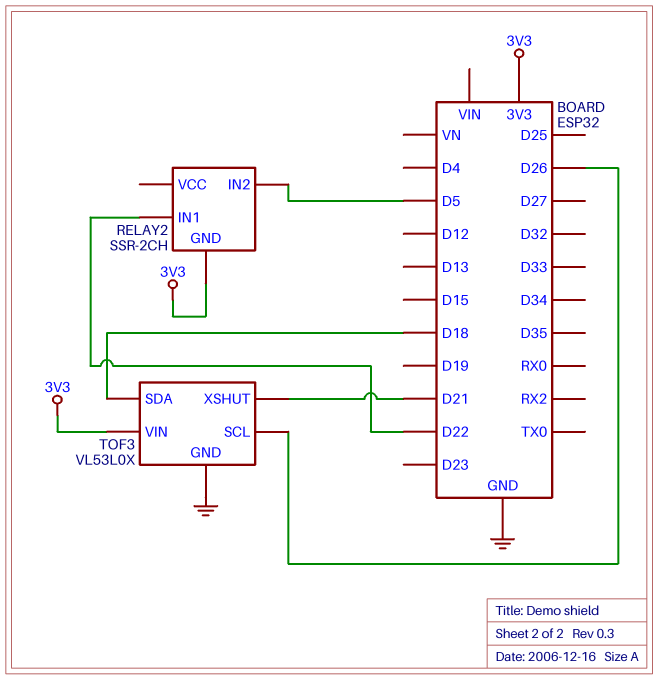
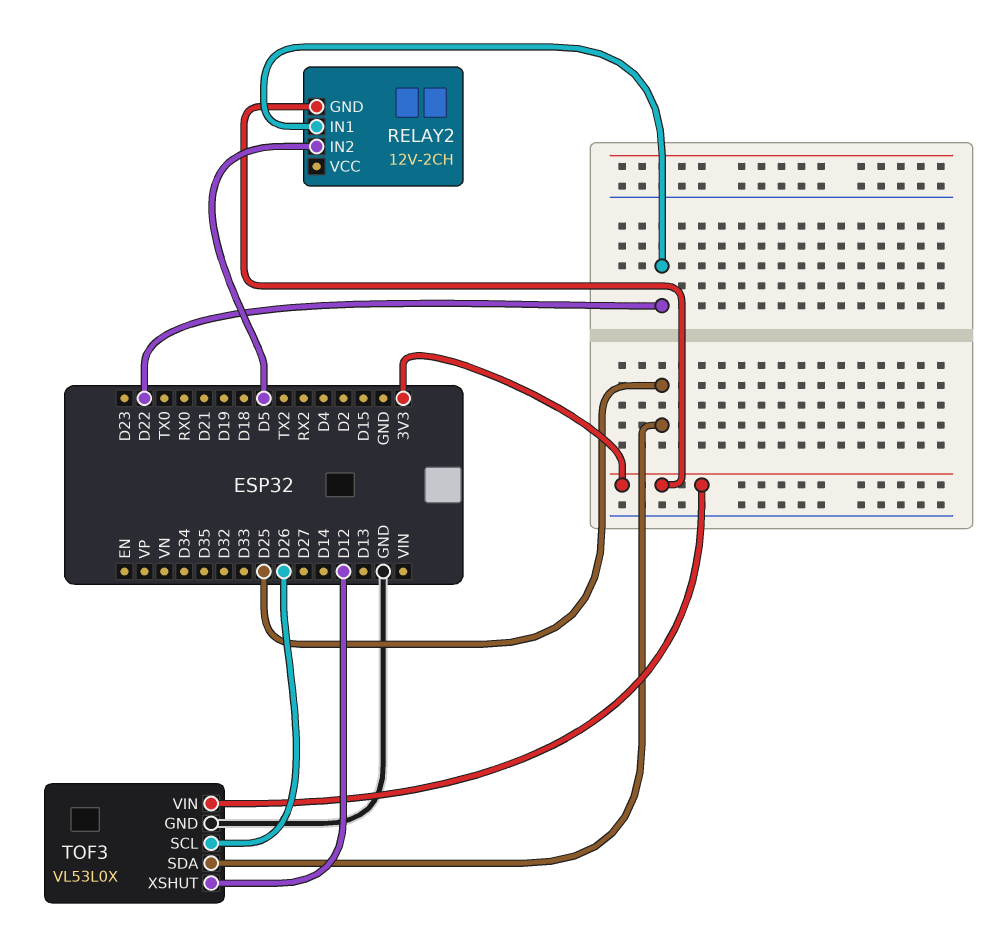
RELAY2: SSR-2CH -> 12V-2CH
TOF3 pin SDA: D18 -> D25
TOF3 pin XSHUT: D21 -> D12

